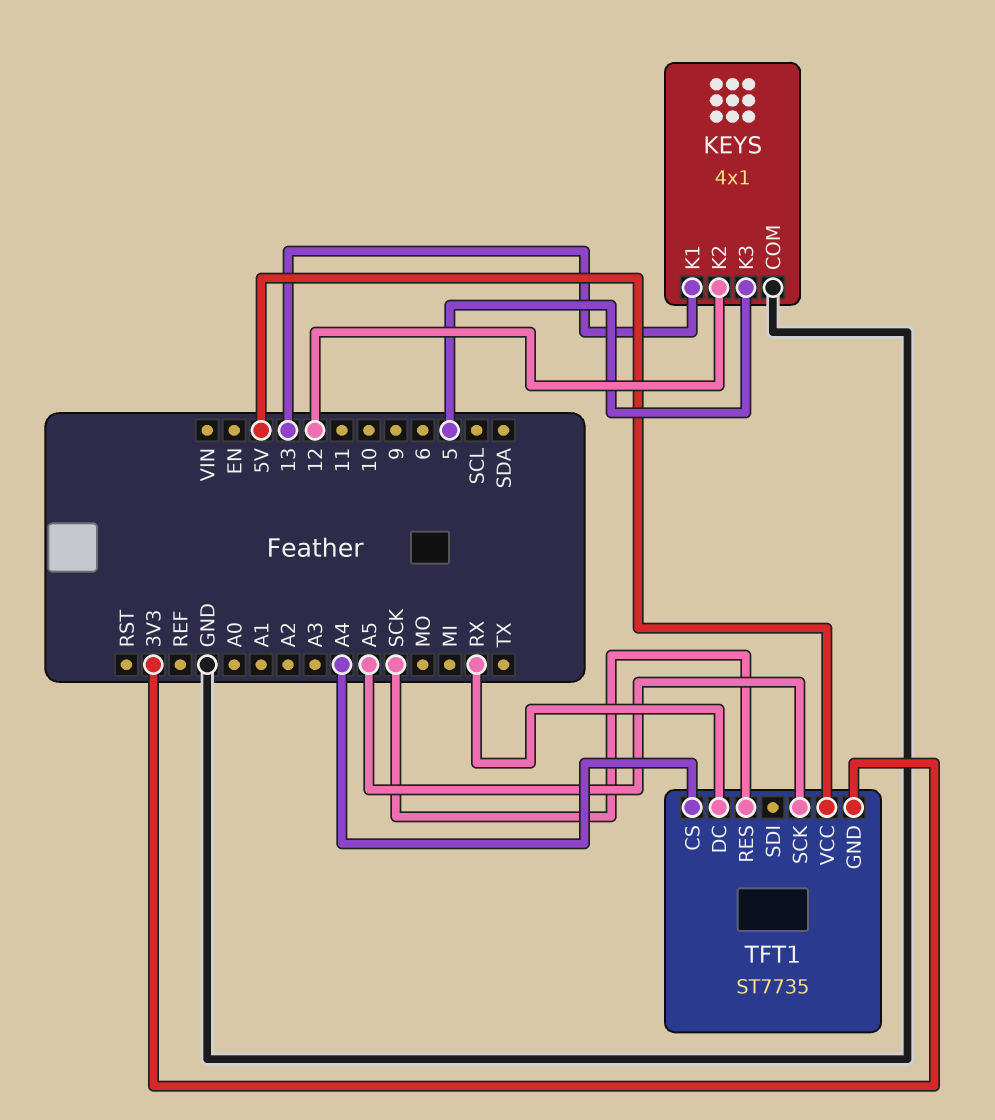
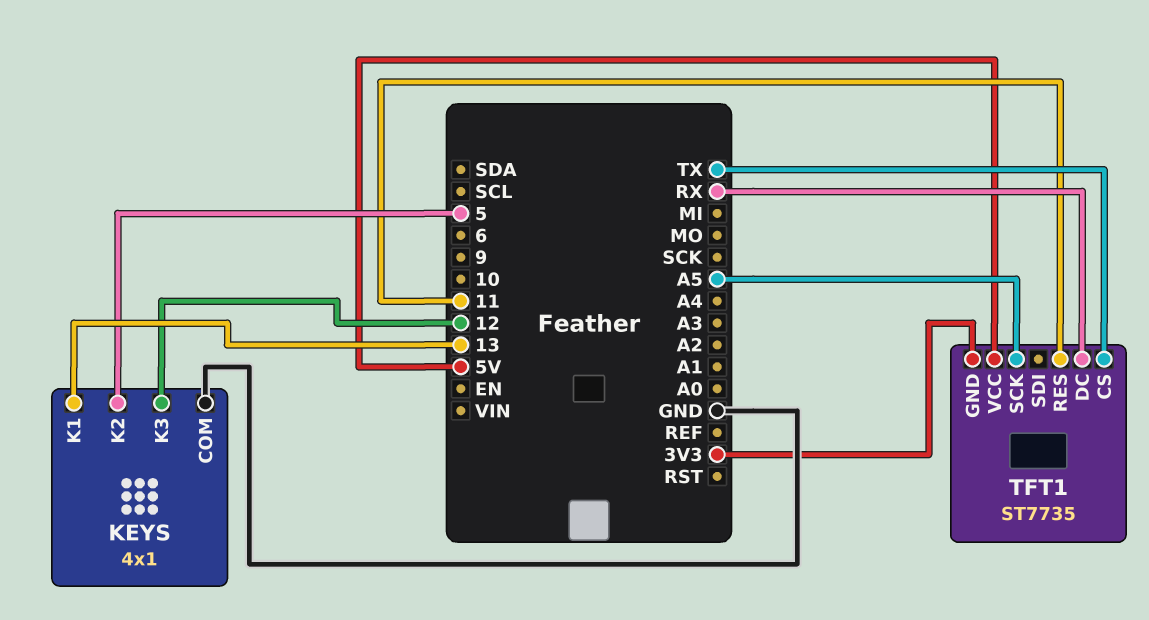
KEYS pin K2: 12 -> 5
KEYS pin K3: 5 -> 12
TFT1 pin CS: A4 -> TX
TFT1 pin RES: SCK -> 11

